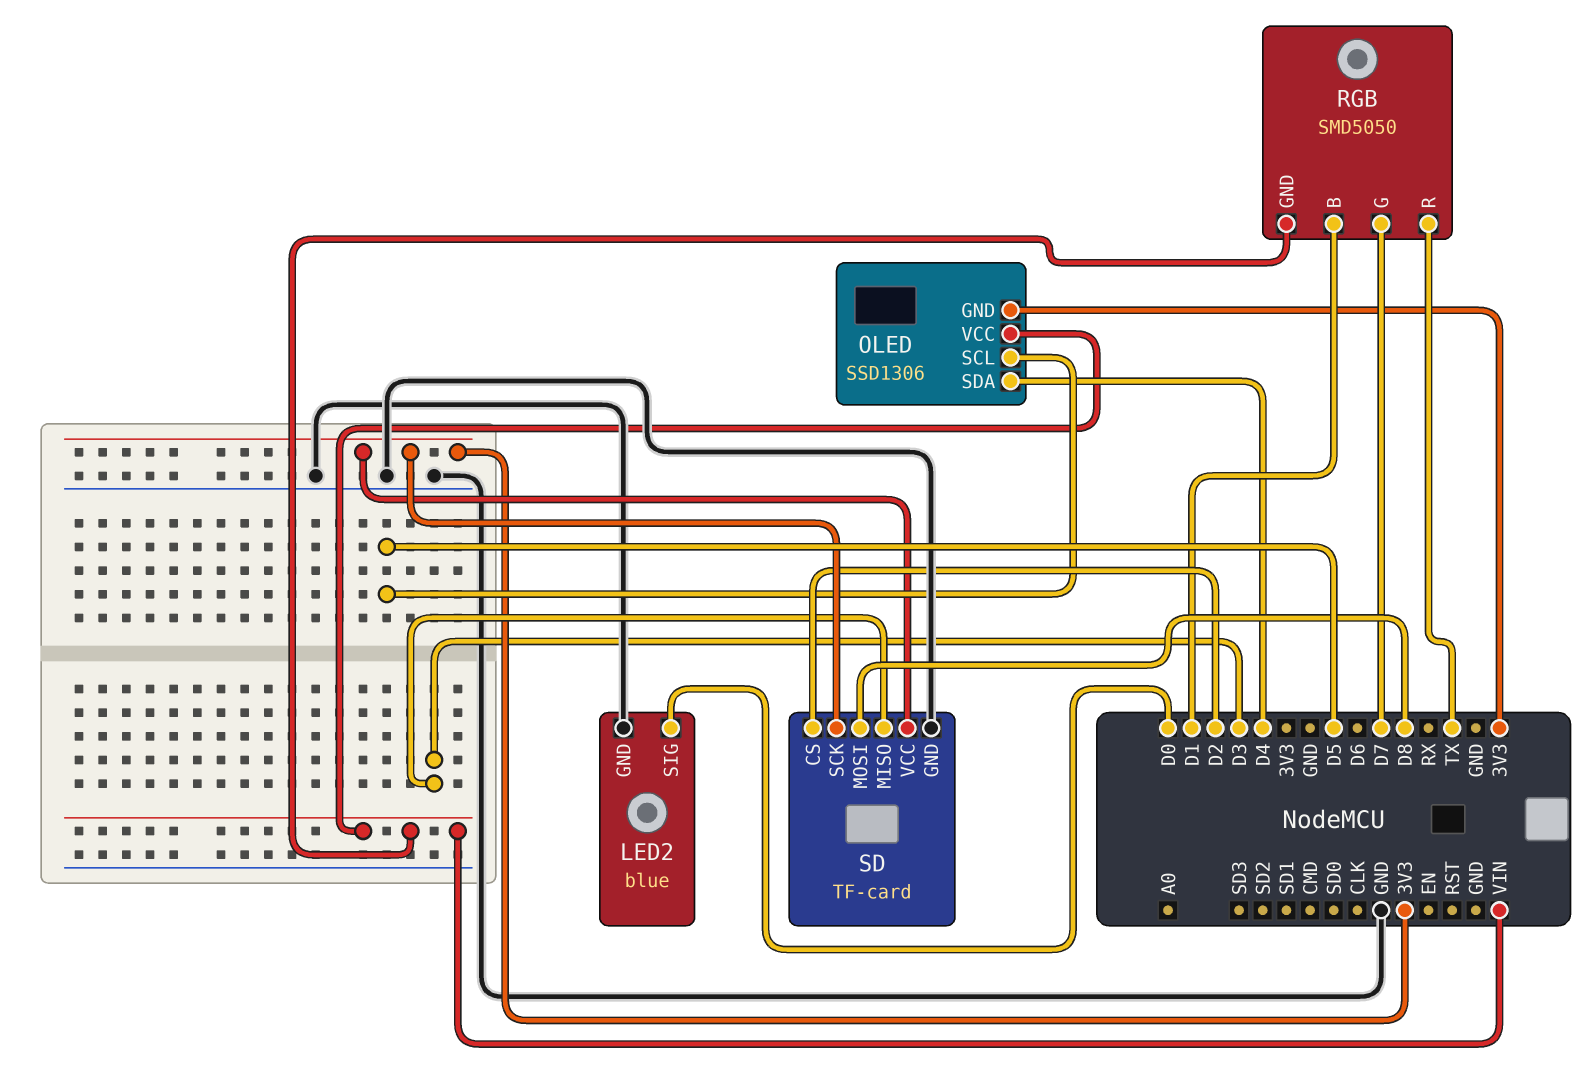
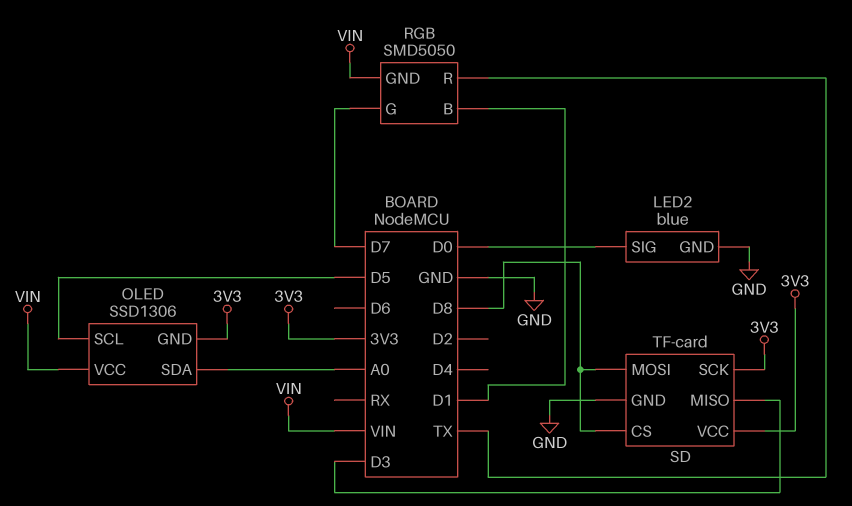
OLED pin SDA: D4 -> A0
SD pin CS: D2 -> D8

